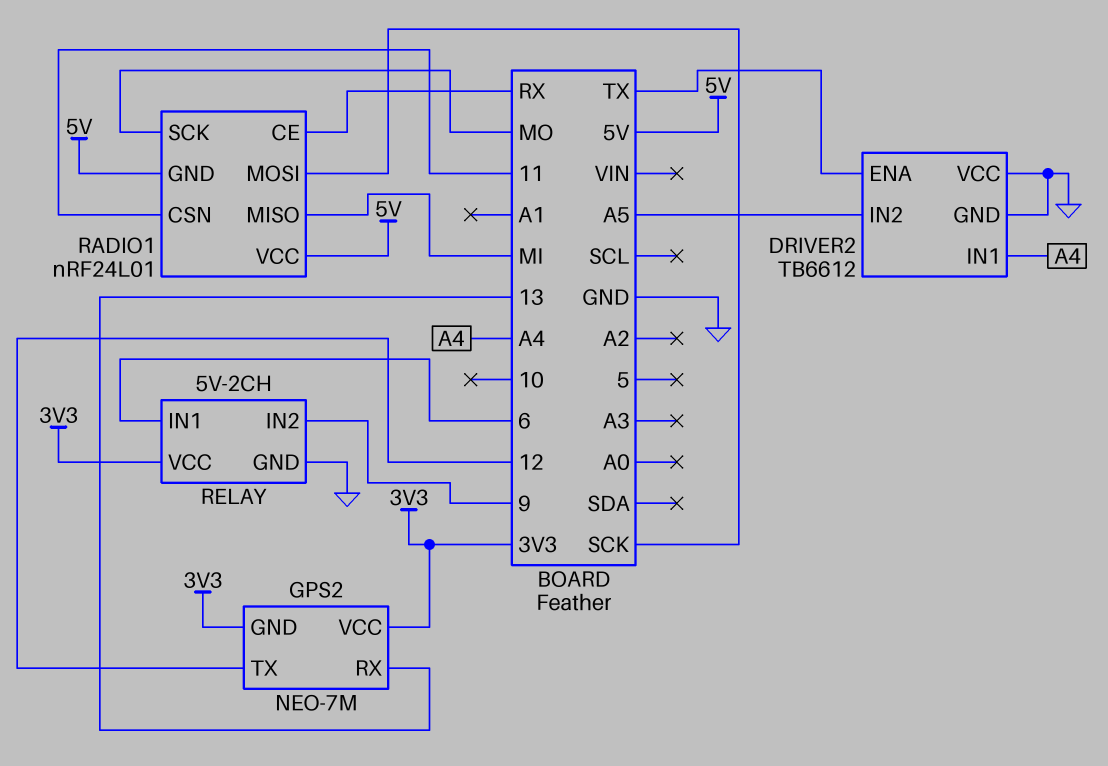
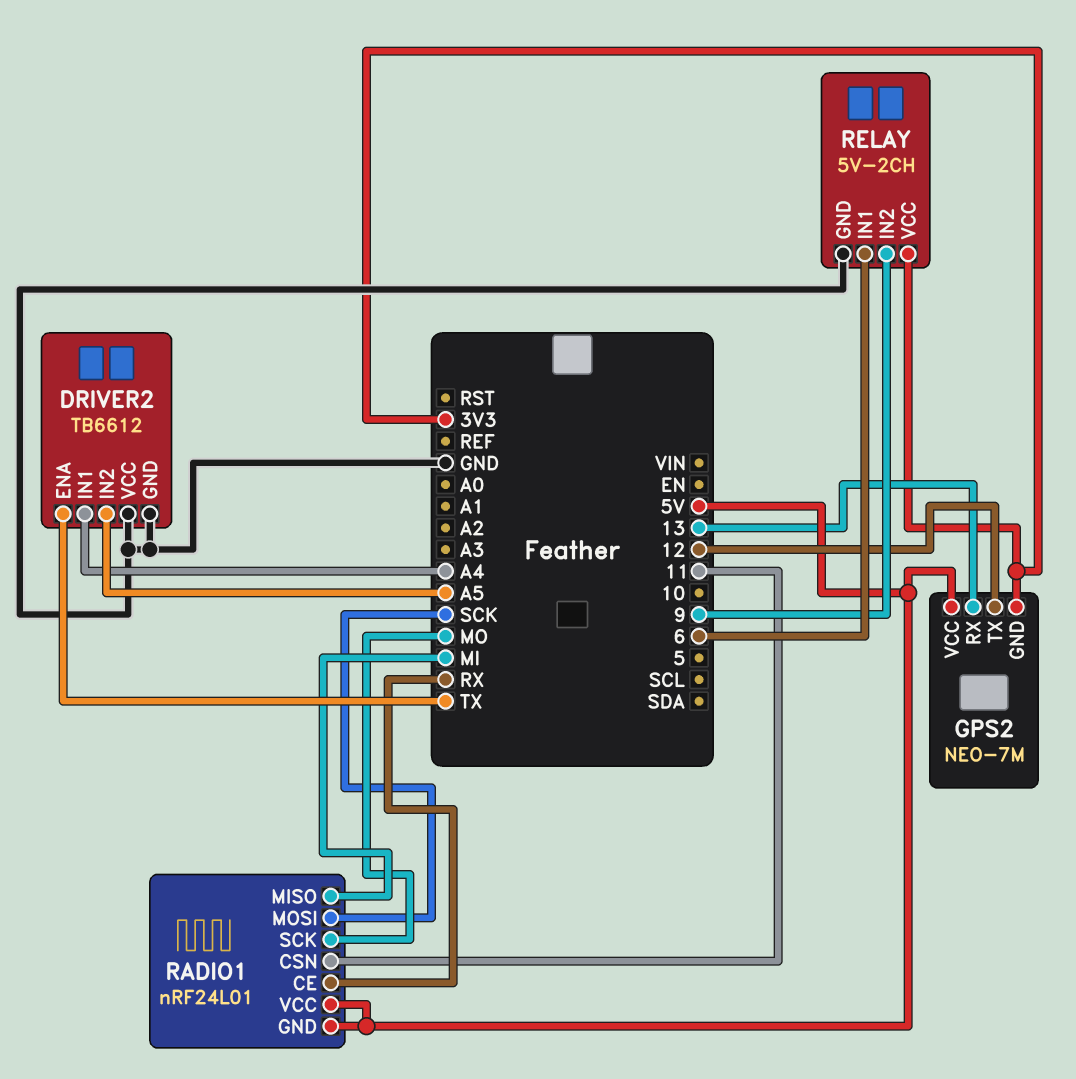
GPS2 pin VCC: 3V3 -> 5V

